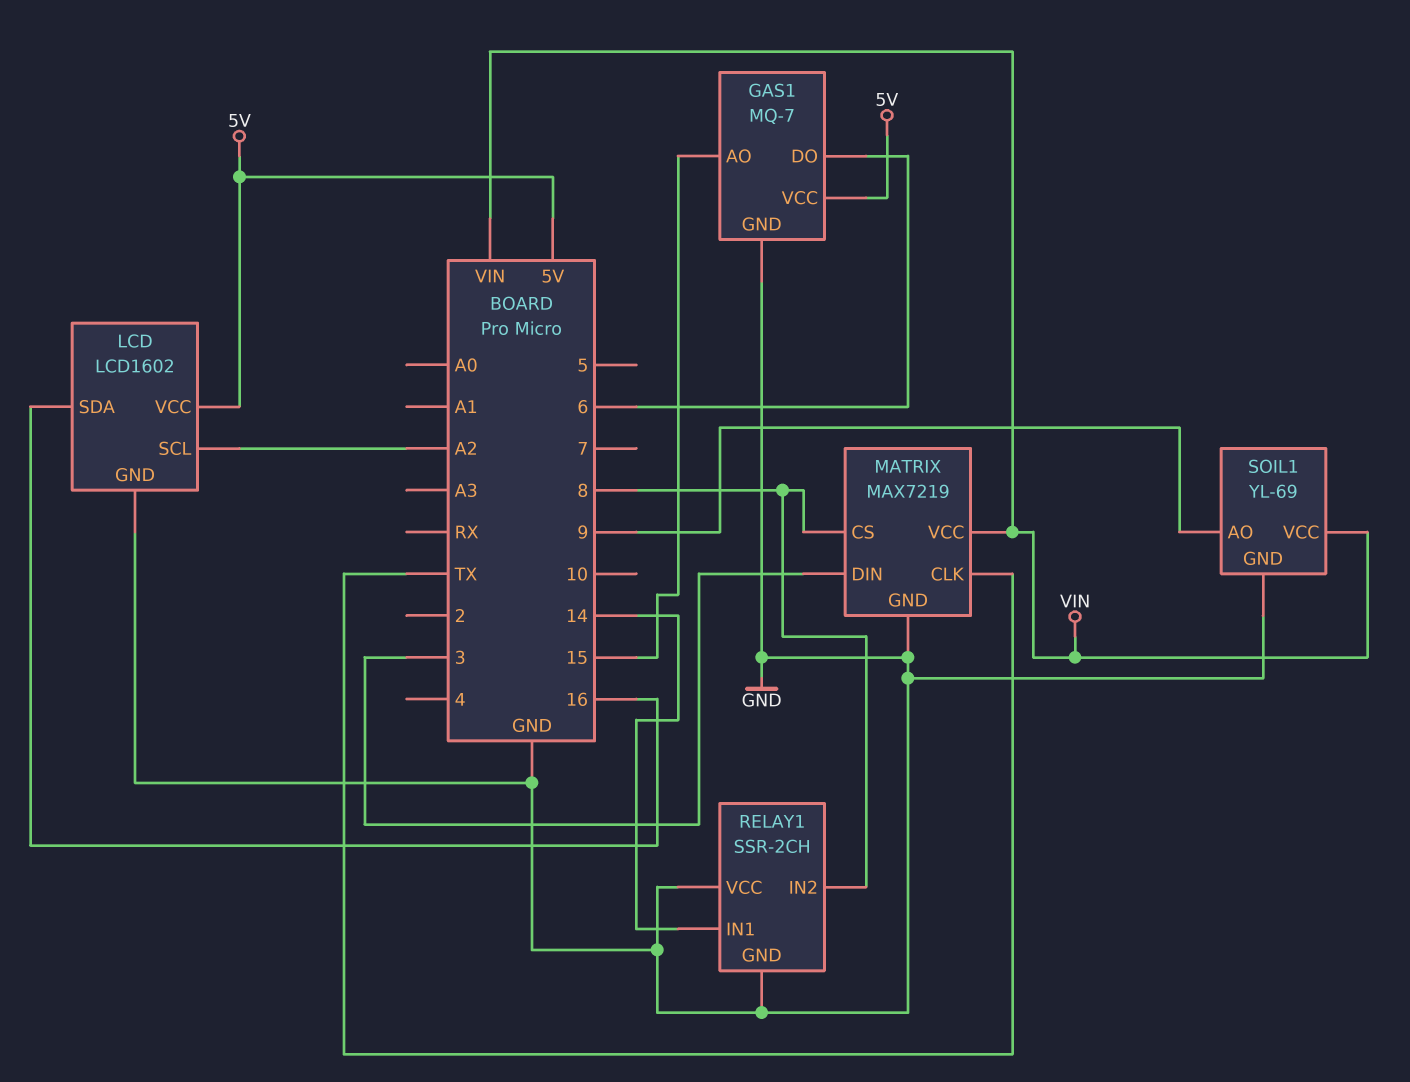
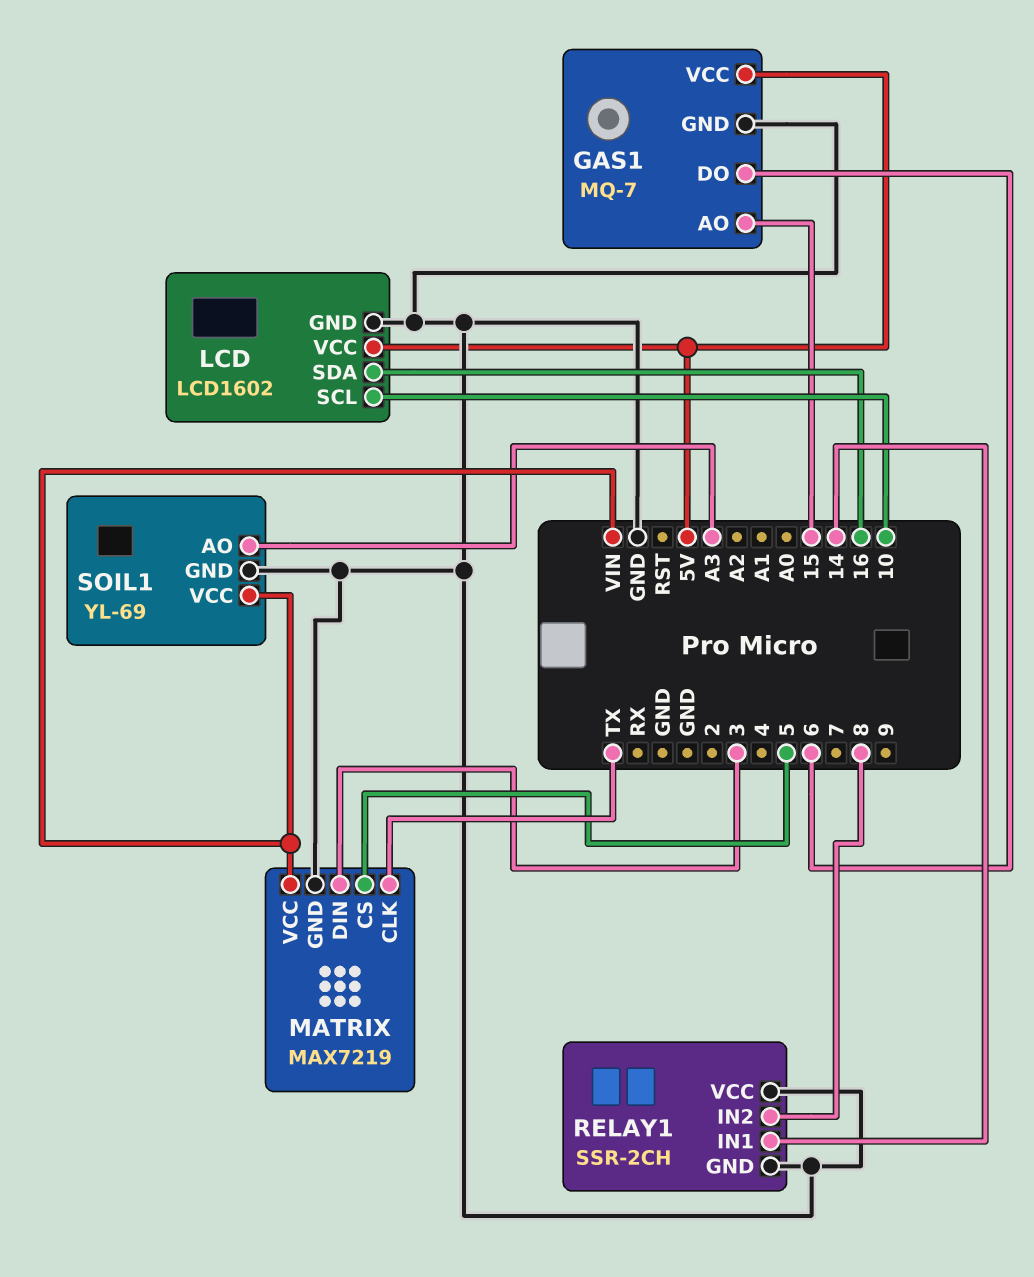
LCD pin SCL: A2 -> 10
MATRIX pin CS: 8 -> 5
SOIL1 pin AO: 9 -> A3

